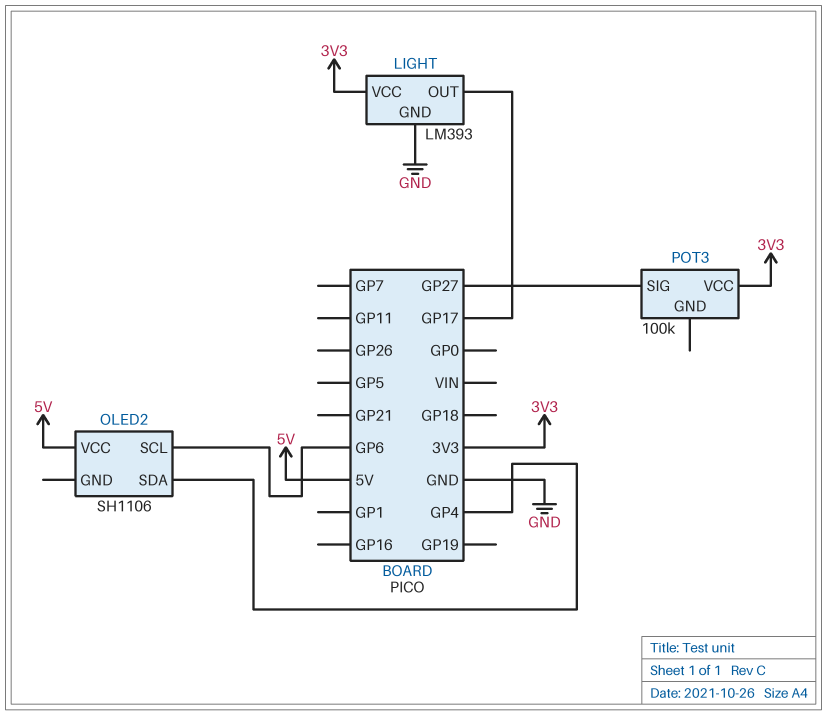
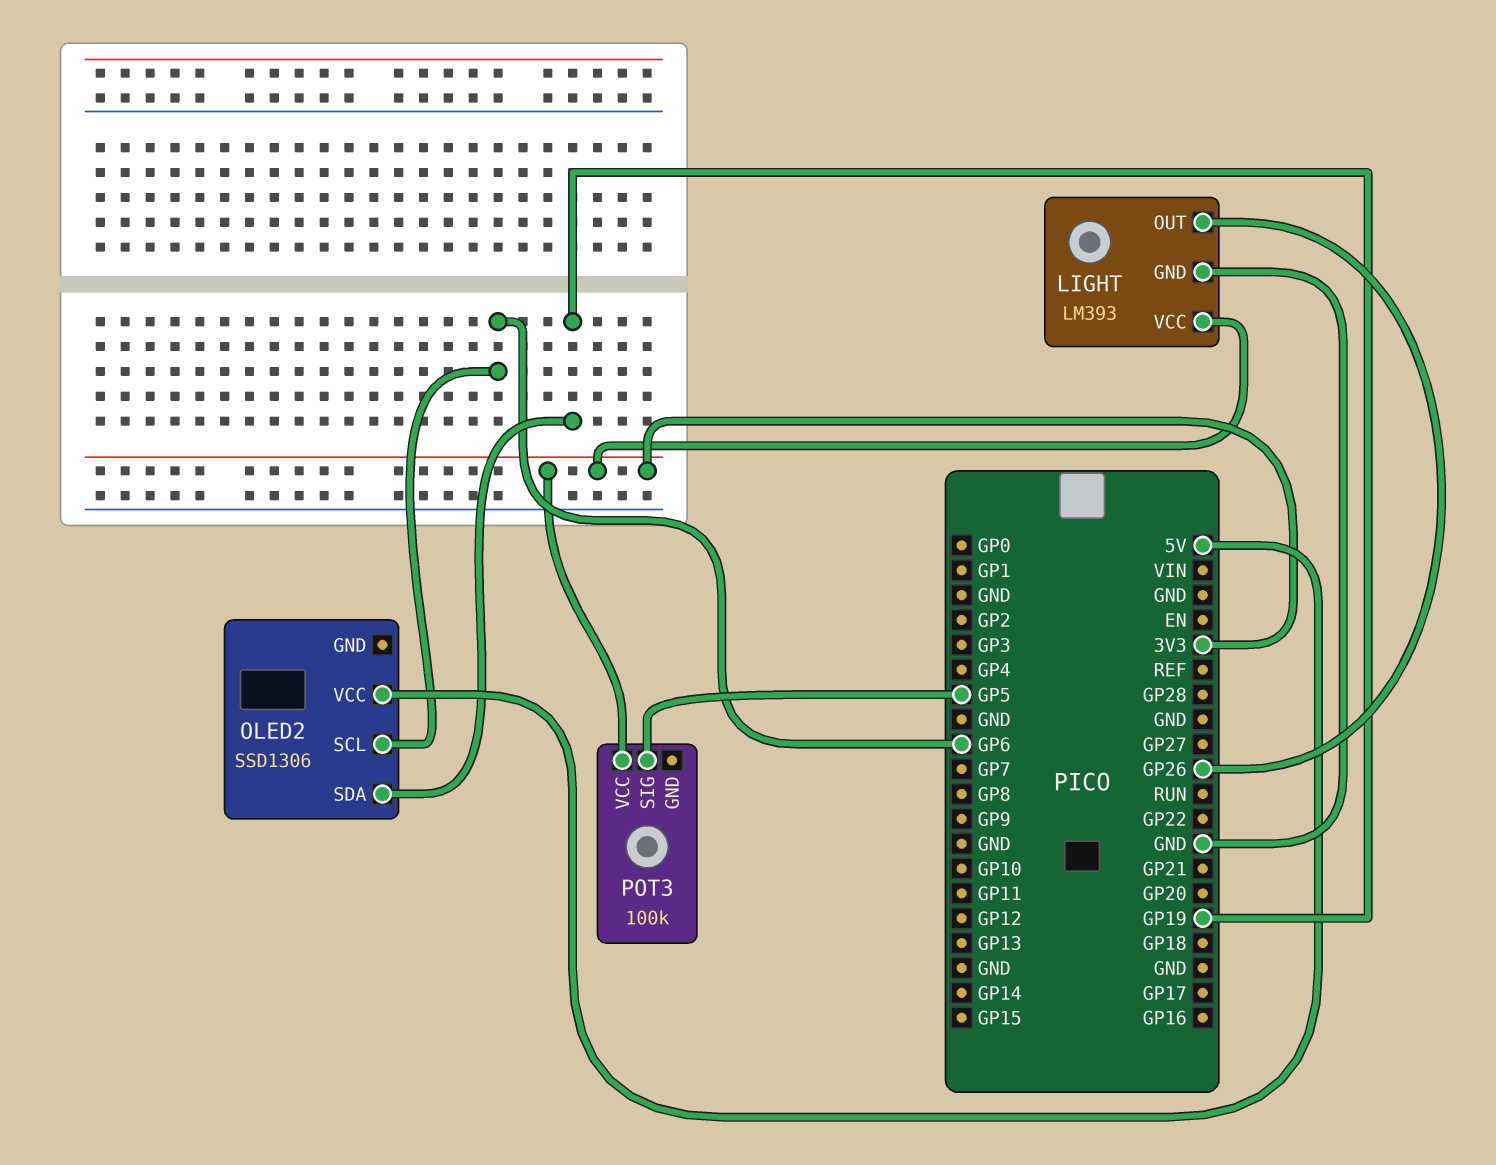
LIGHT pin OUT: GP17 -> GP26
OLED2: SH1106 -> SSD1306
OLED2 pin SDA: GP4 -> GP19
POT3 pin SIG: GP27 -> GP5

